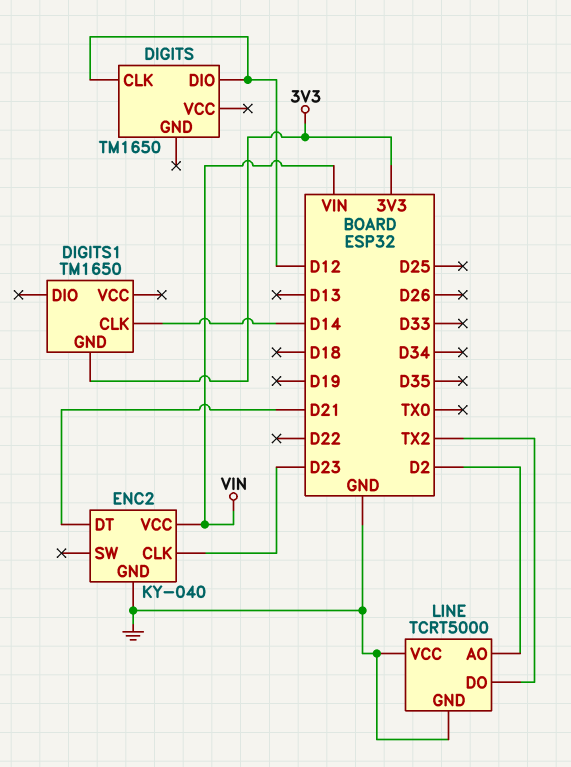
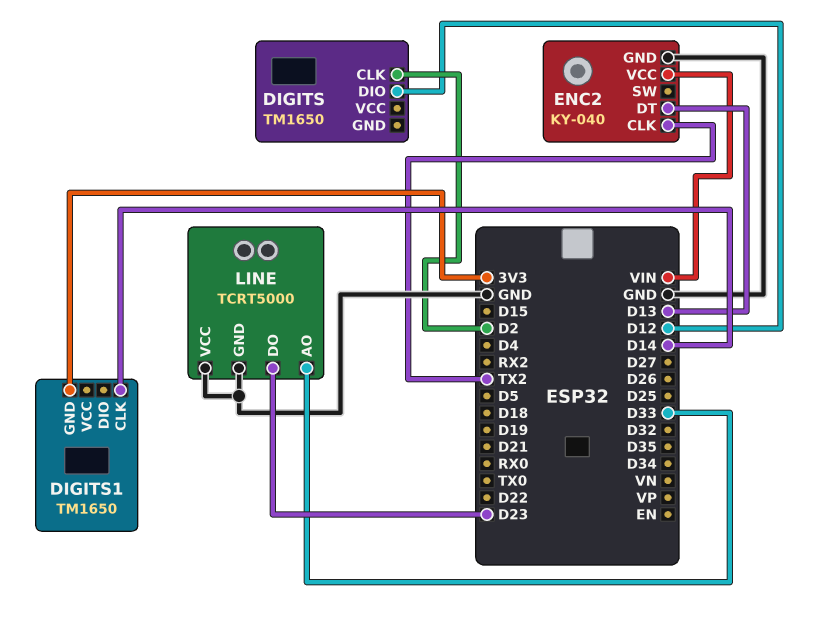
DIGITS pin CLK: D12 -> D2
ENC2 pin CLK: D23 -> TX2
ENC2 pin DT: D21 -> D13
LINE pin AO: D2 -> D33
LINE pin DO: TX2 -> D23

